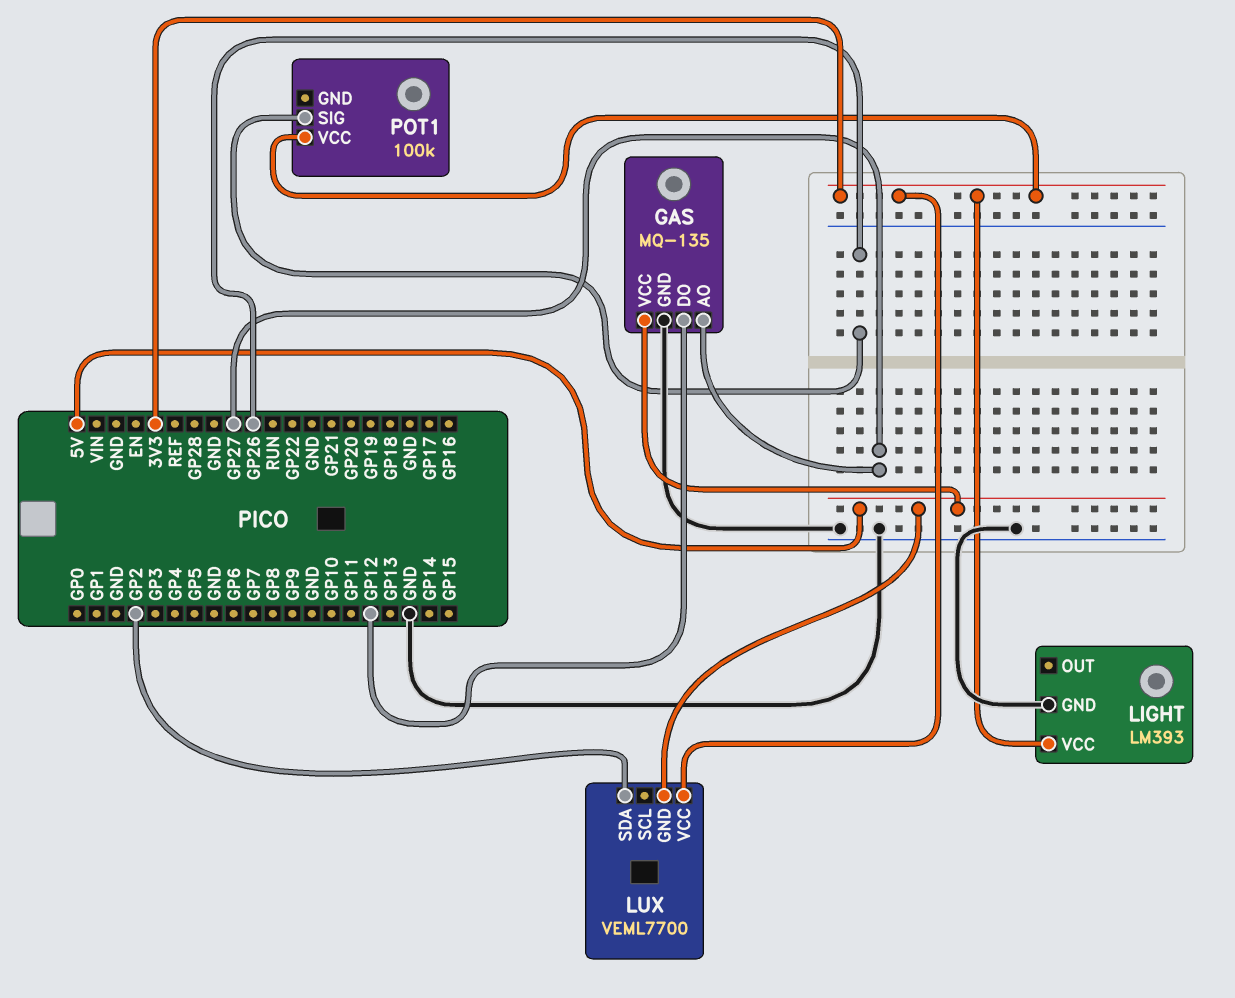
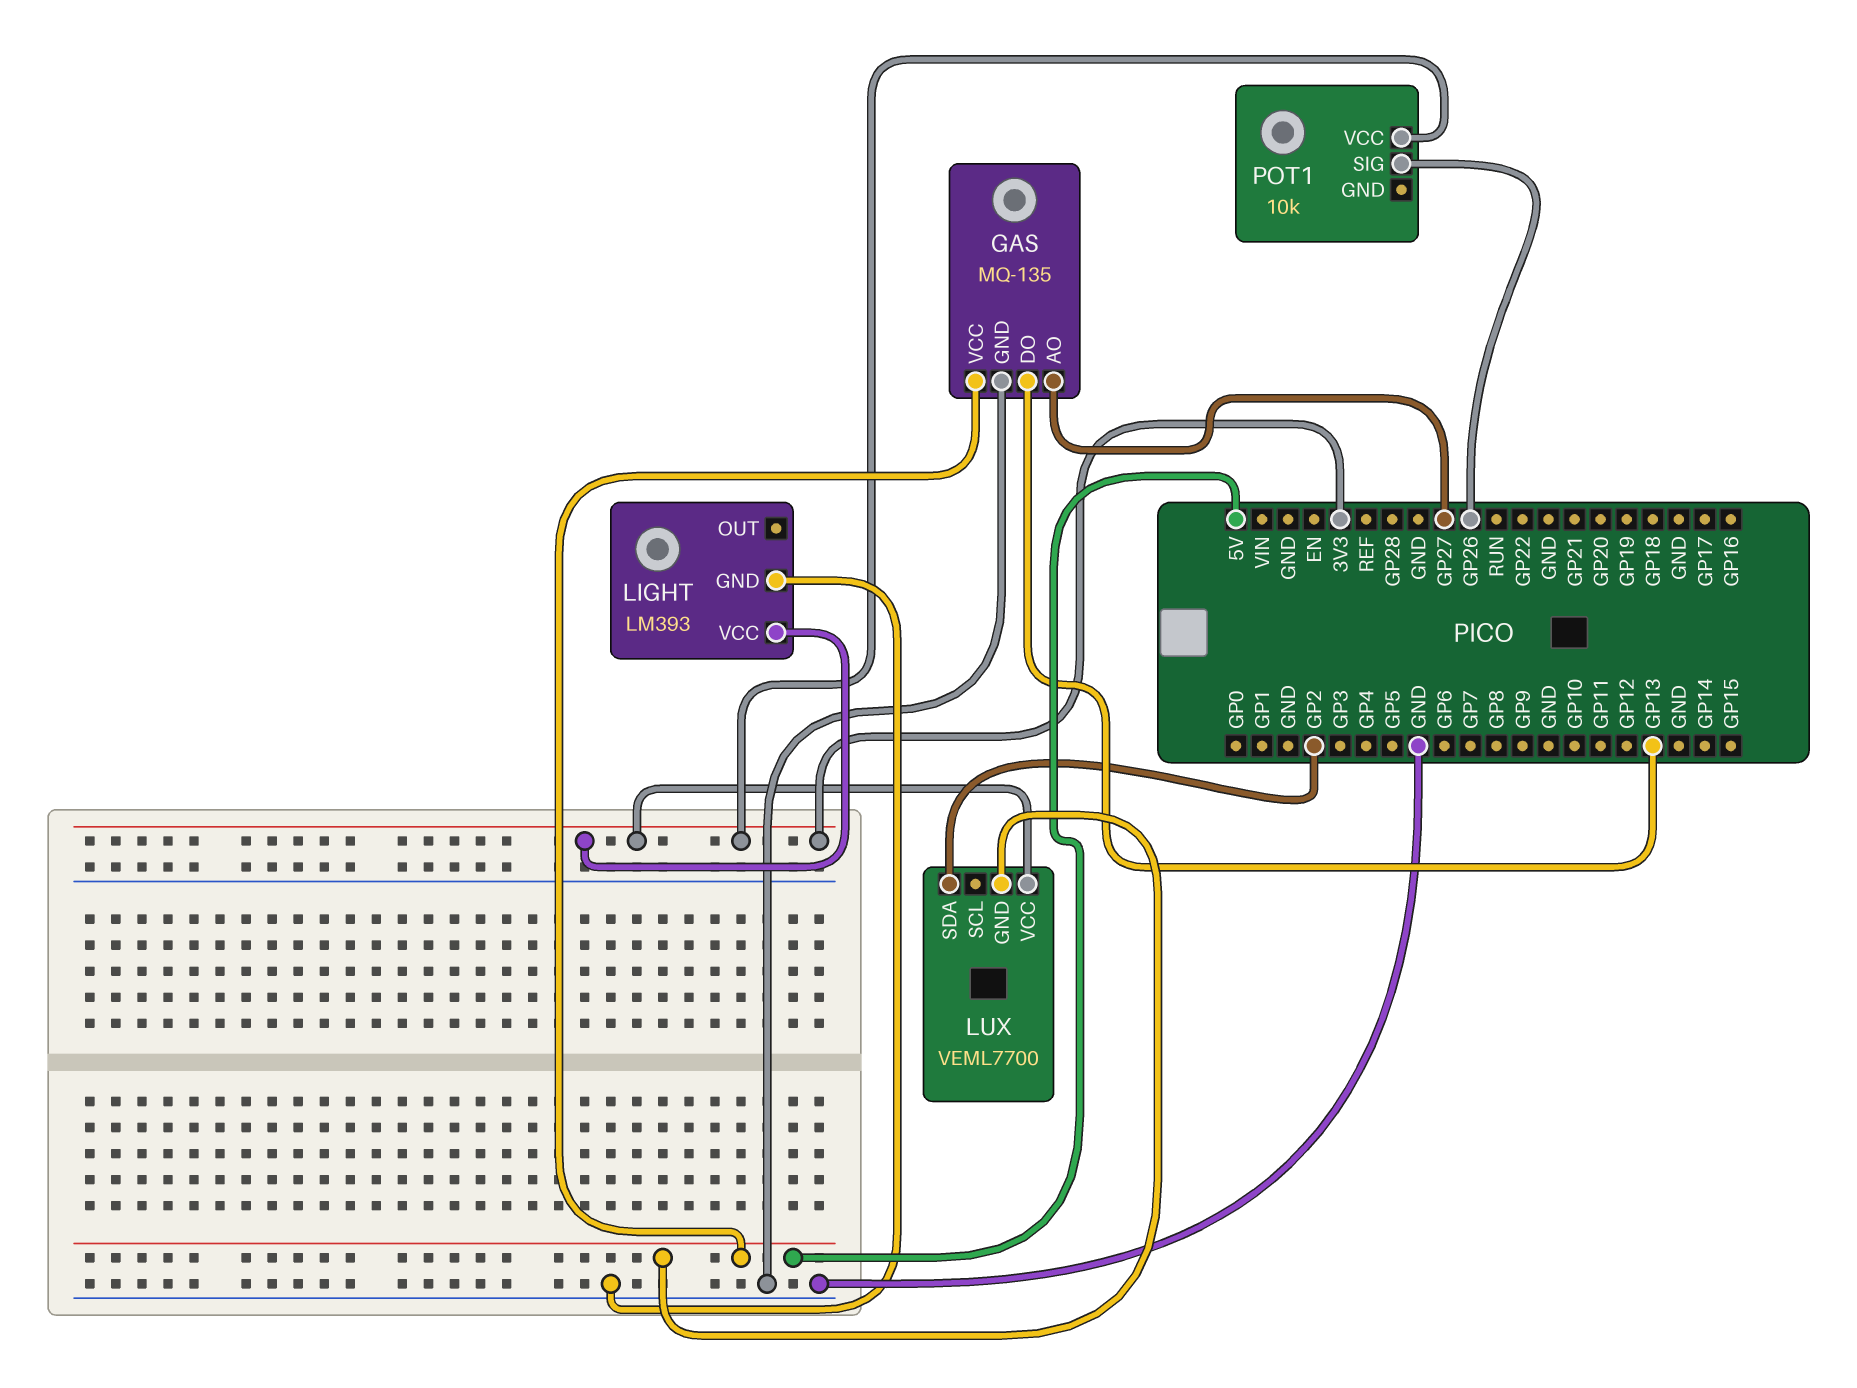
GAS pin DO: GP12 -> GP13
POT1: 100k -> 10k

